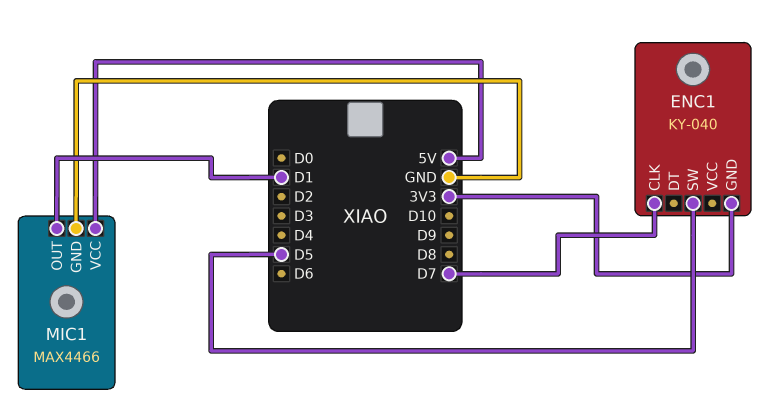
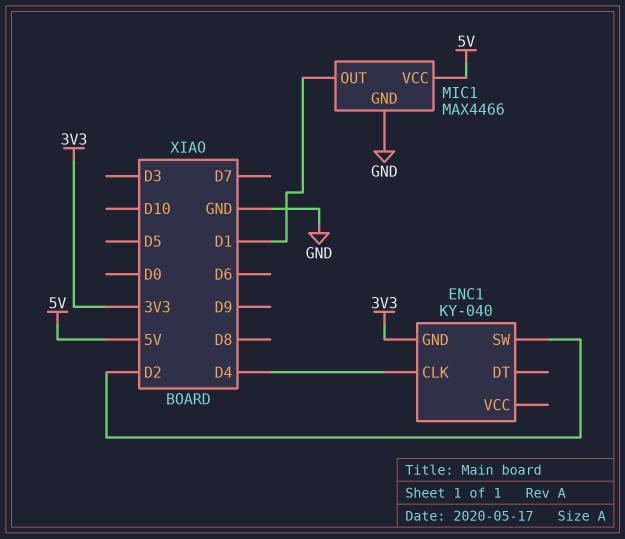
ENC1 pin CLK: D7 -> D4
ENC1 pin SW: D5 -> D2

